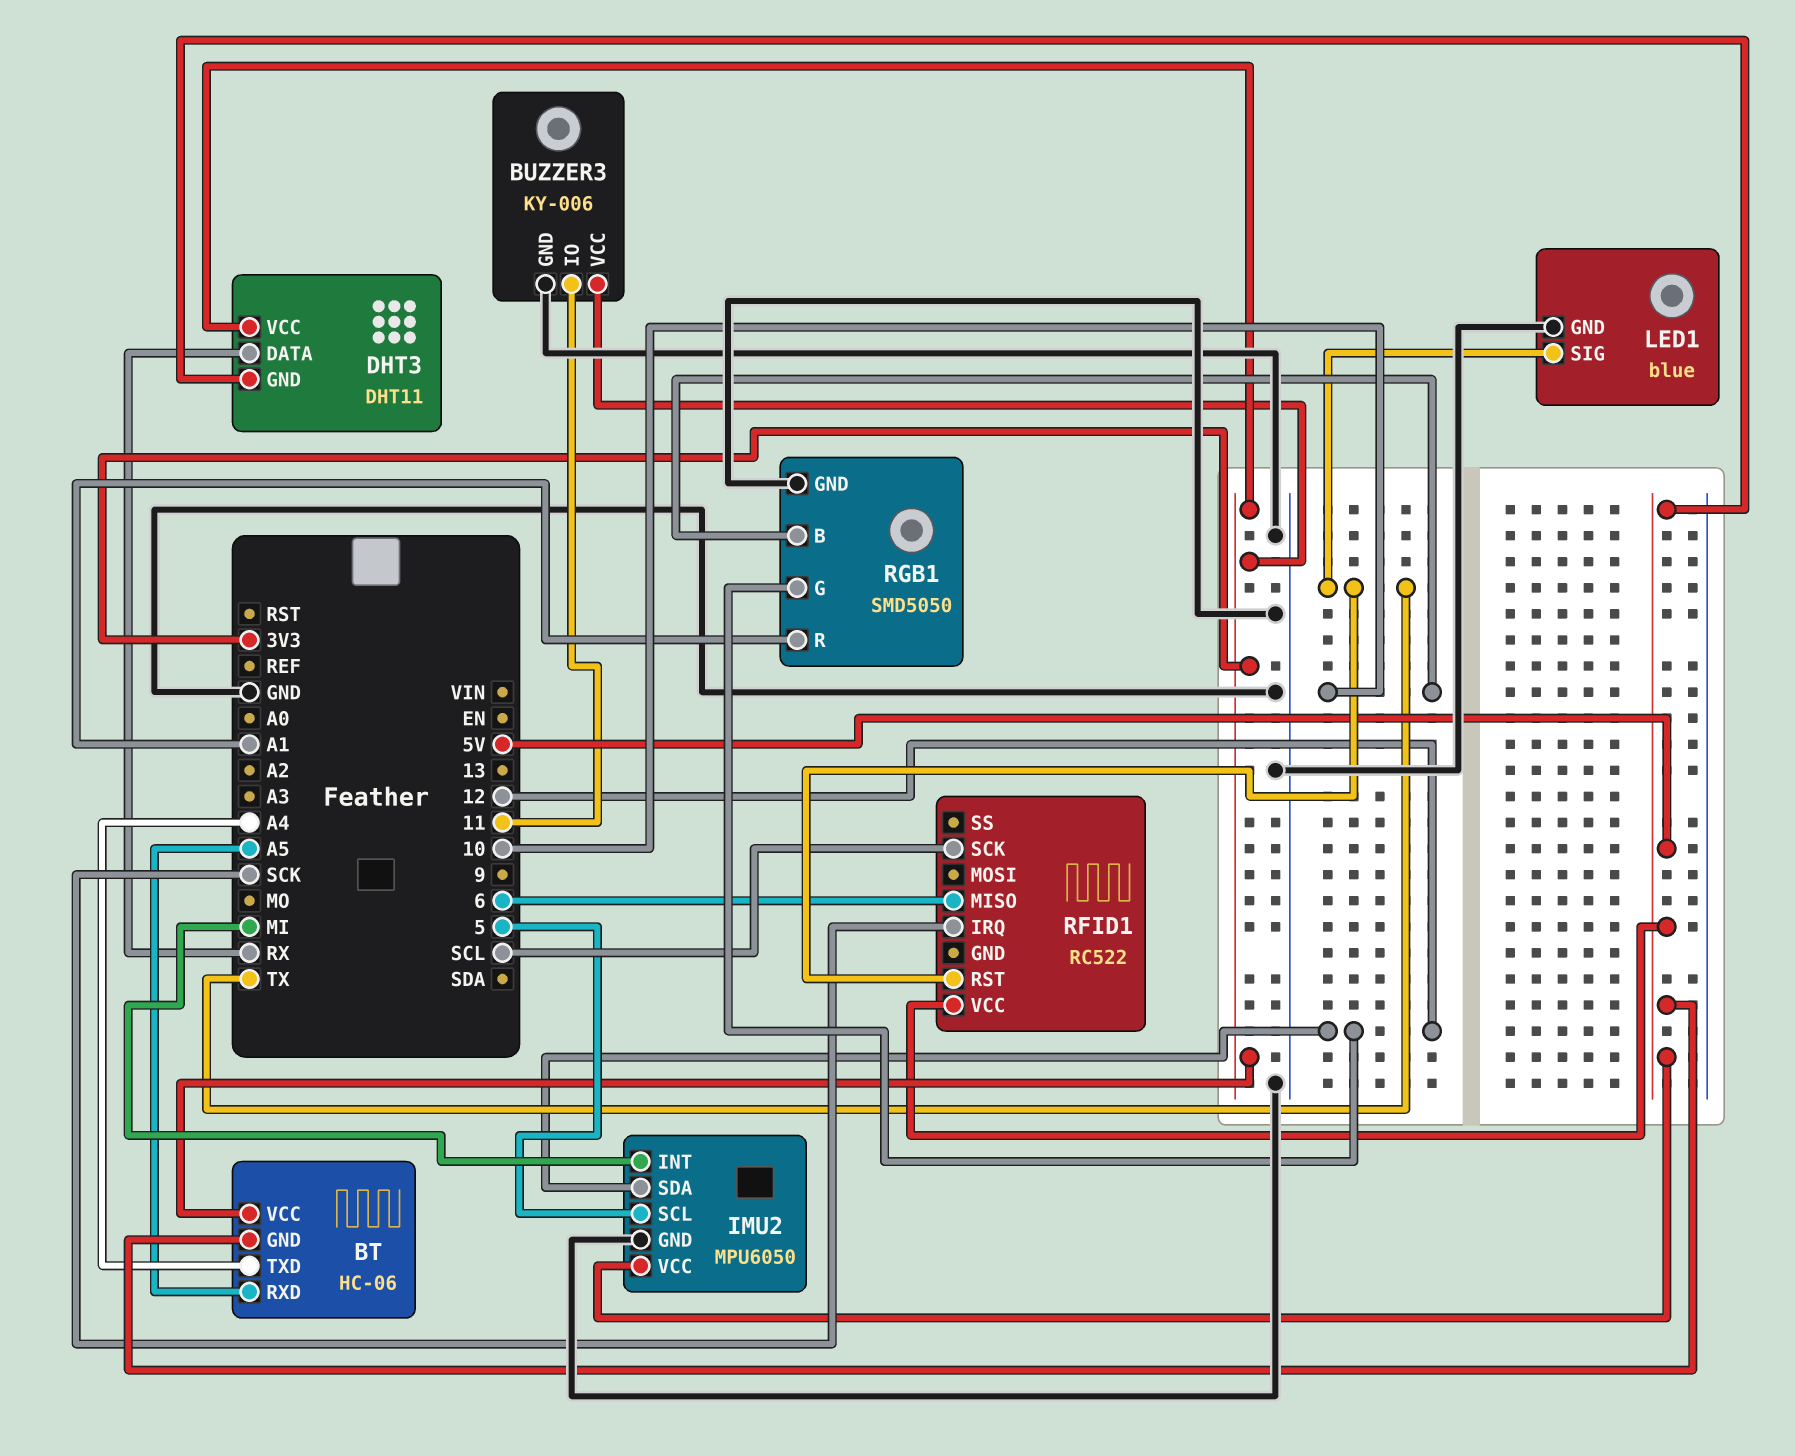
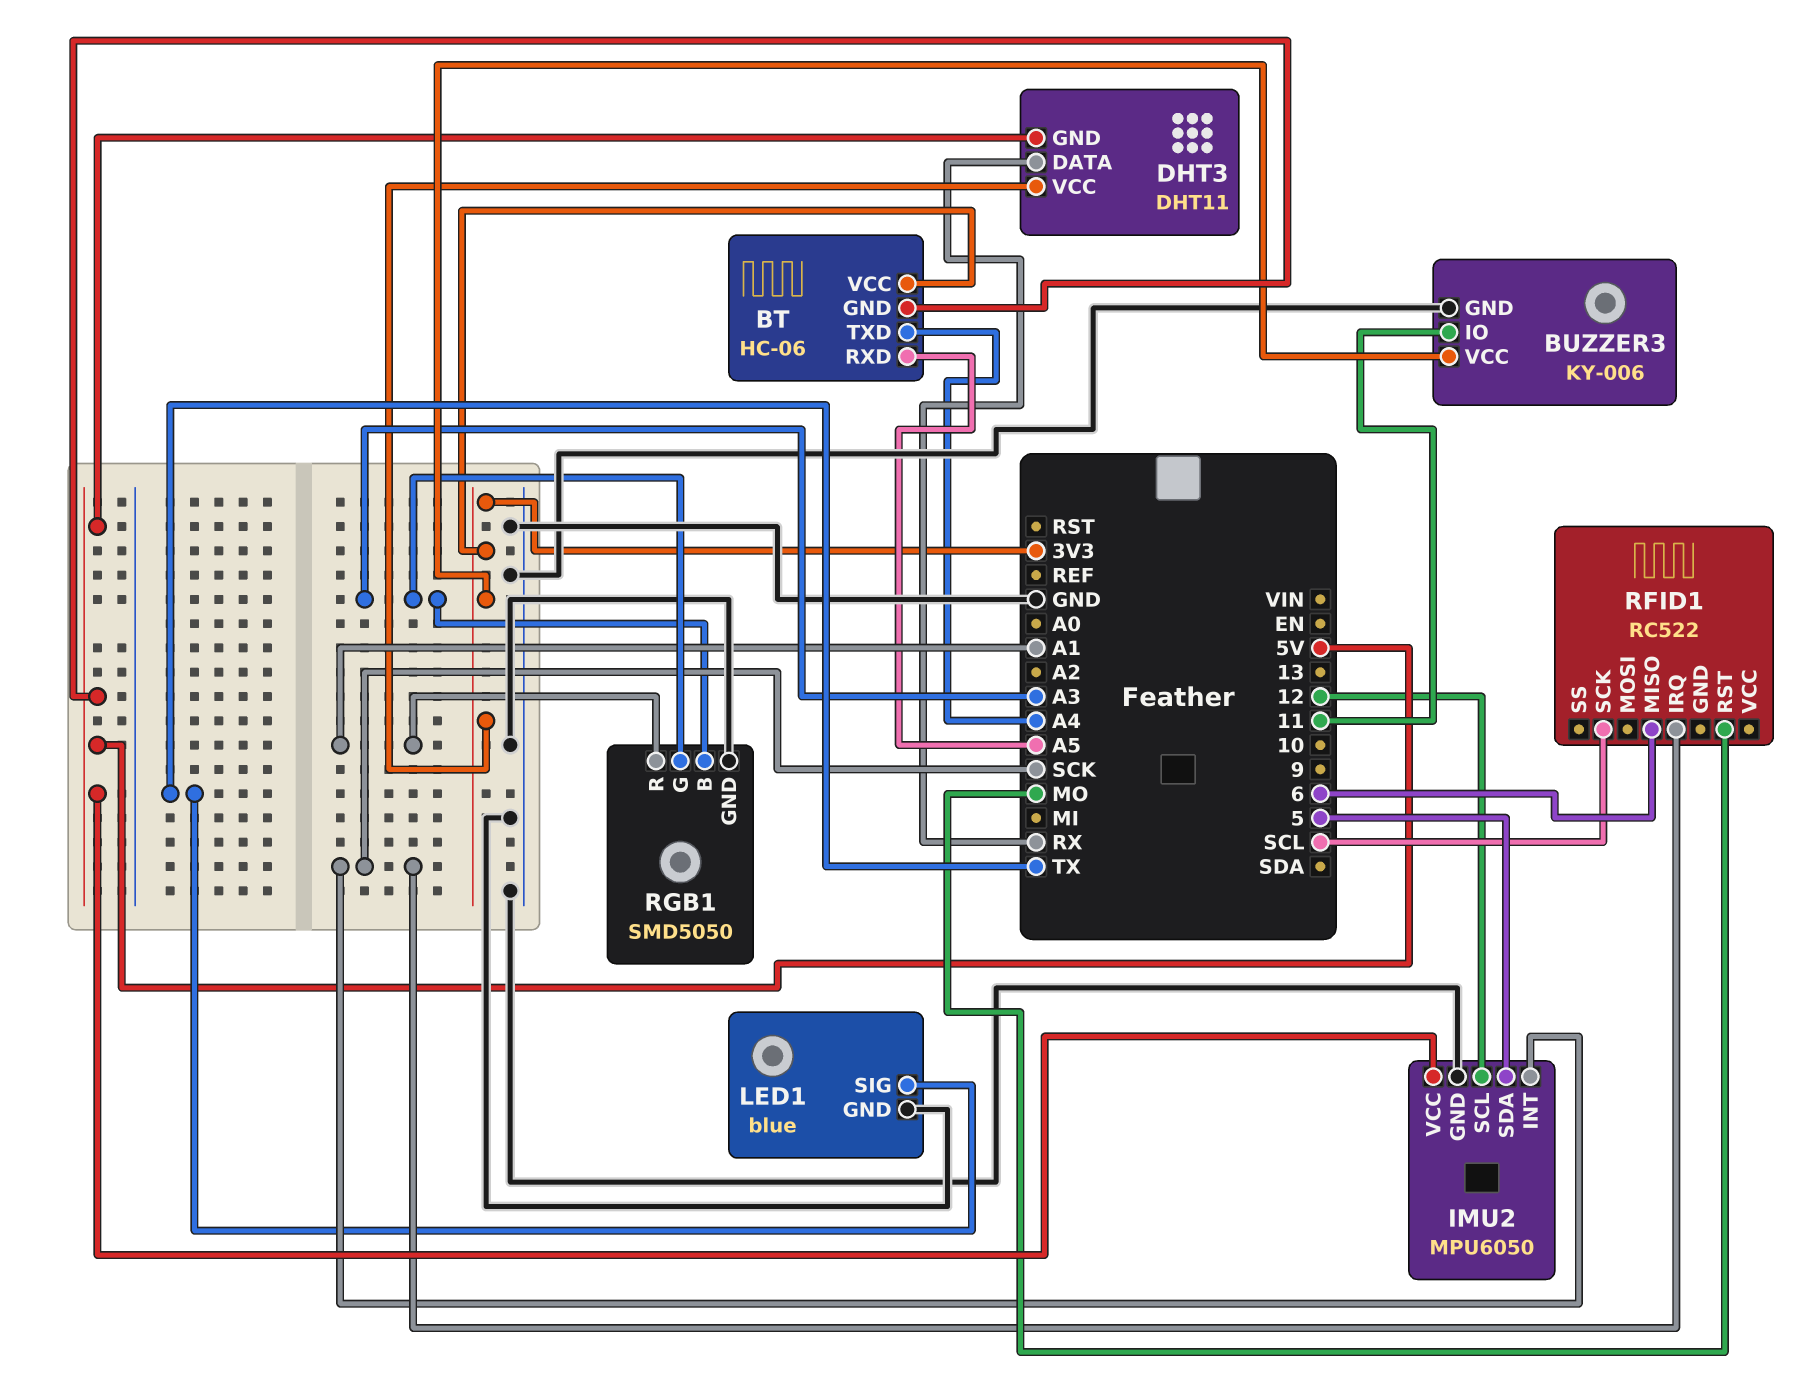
IMU2 pin INT: MI -> SCK
IMU2 pin SCL: 5 -> 12
IMU2 pin SDA: 12 -> 5
RFID1 pin RST: TX -> MO
RFID1 pin VCC: 5V -> none
RGB1 pin B: 10 -> A3
RGB1 pin G: 12 -> A3

